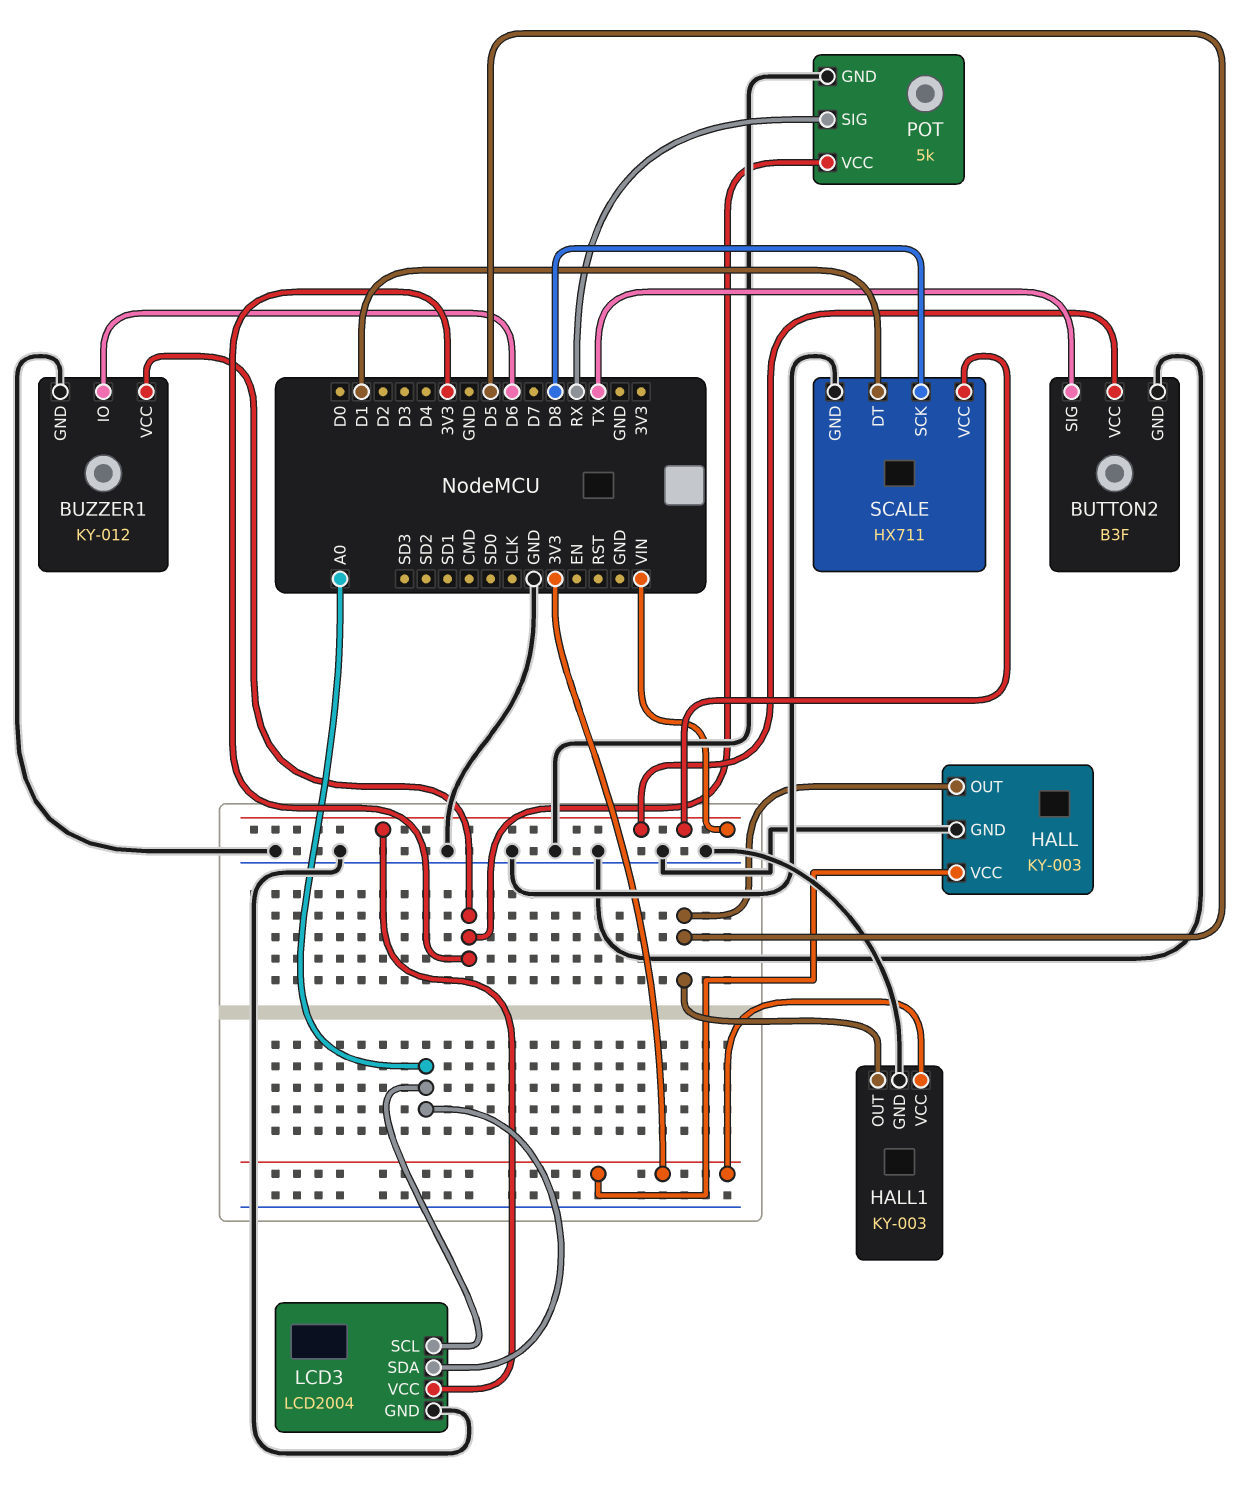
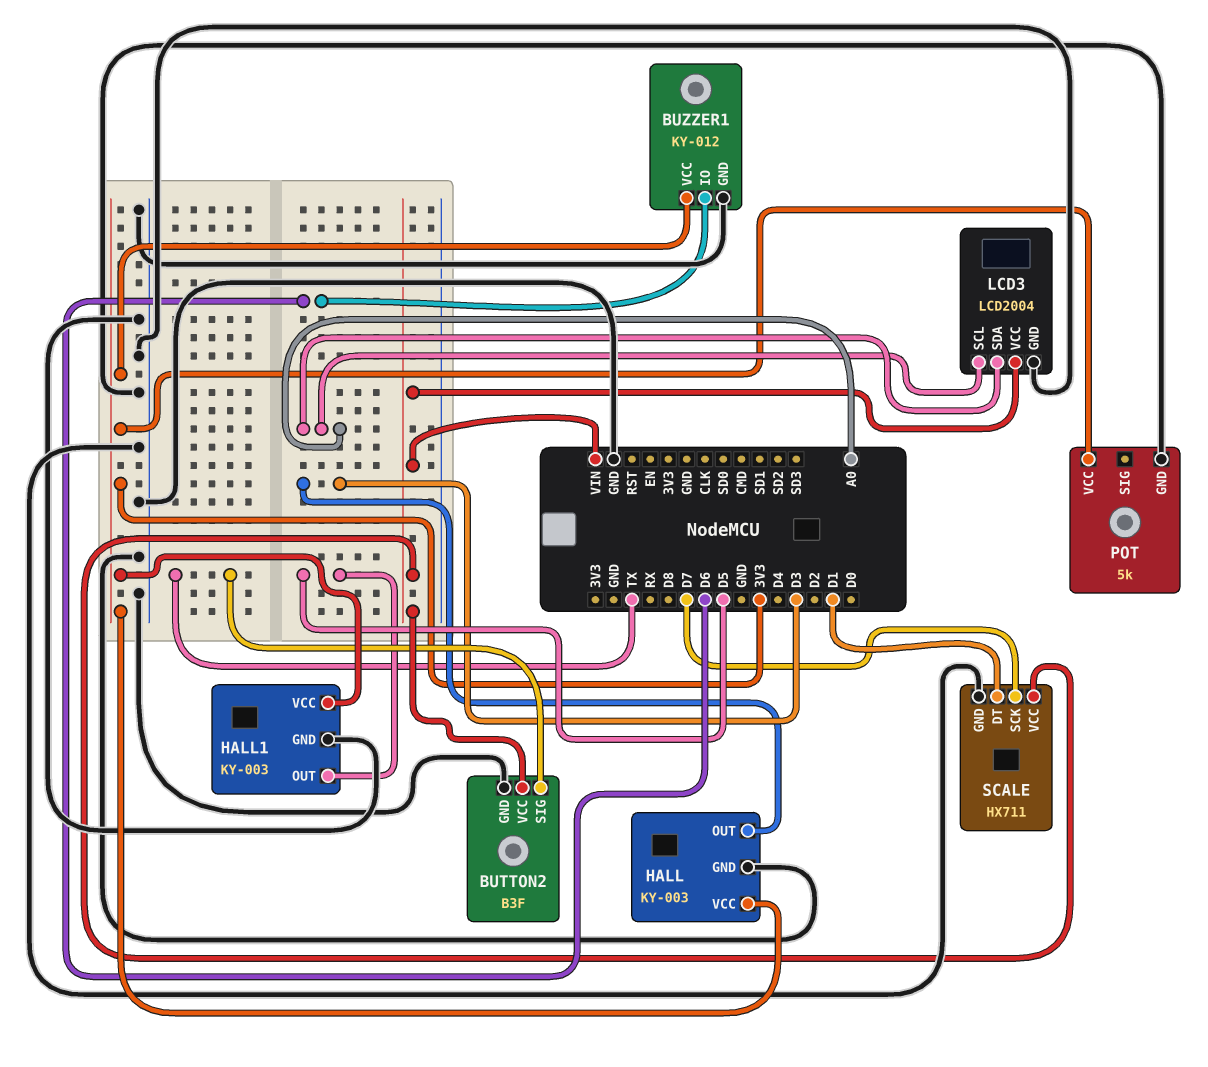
HALL pin OUT: D5 -> D3
POT pin SIG: RX -> none
SCALE pin SCK: D8 -> D7

